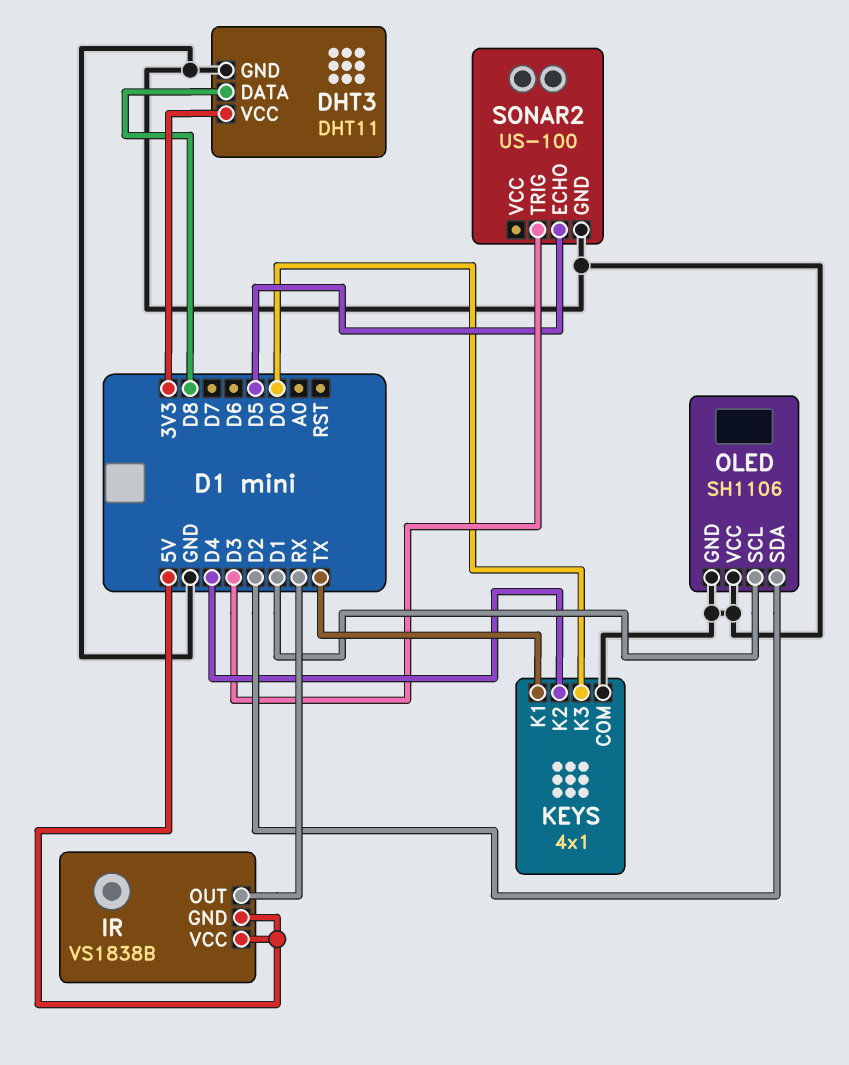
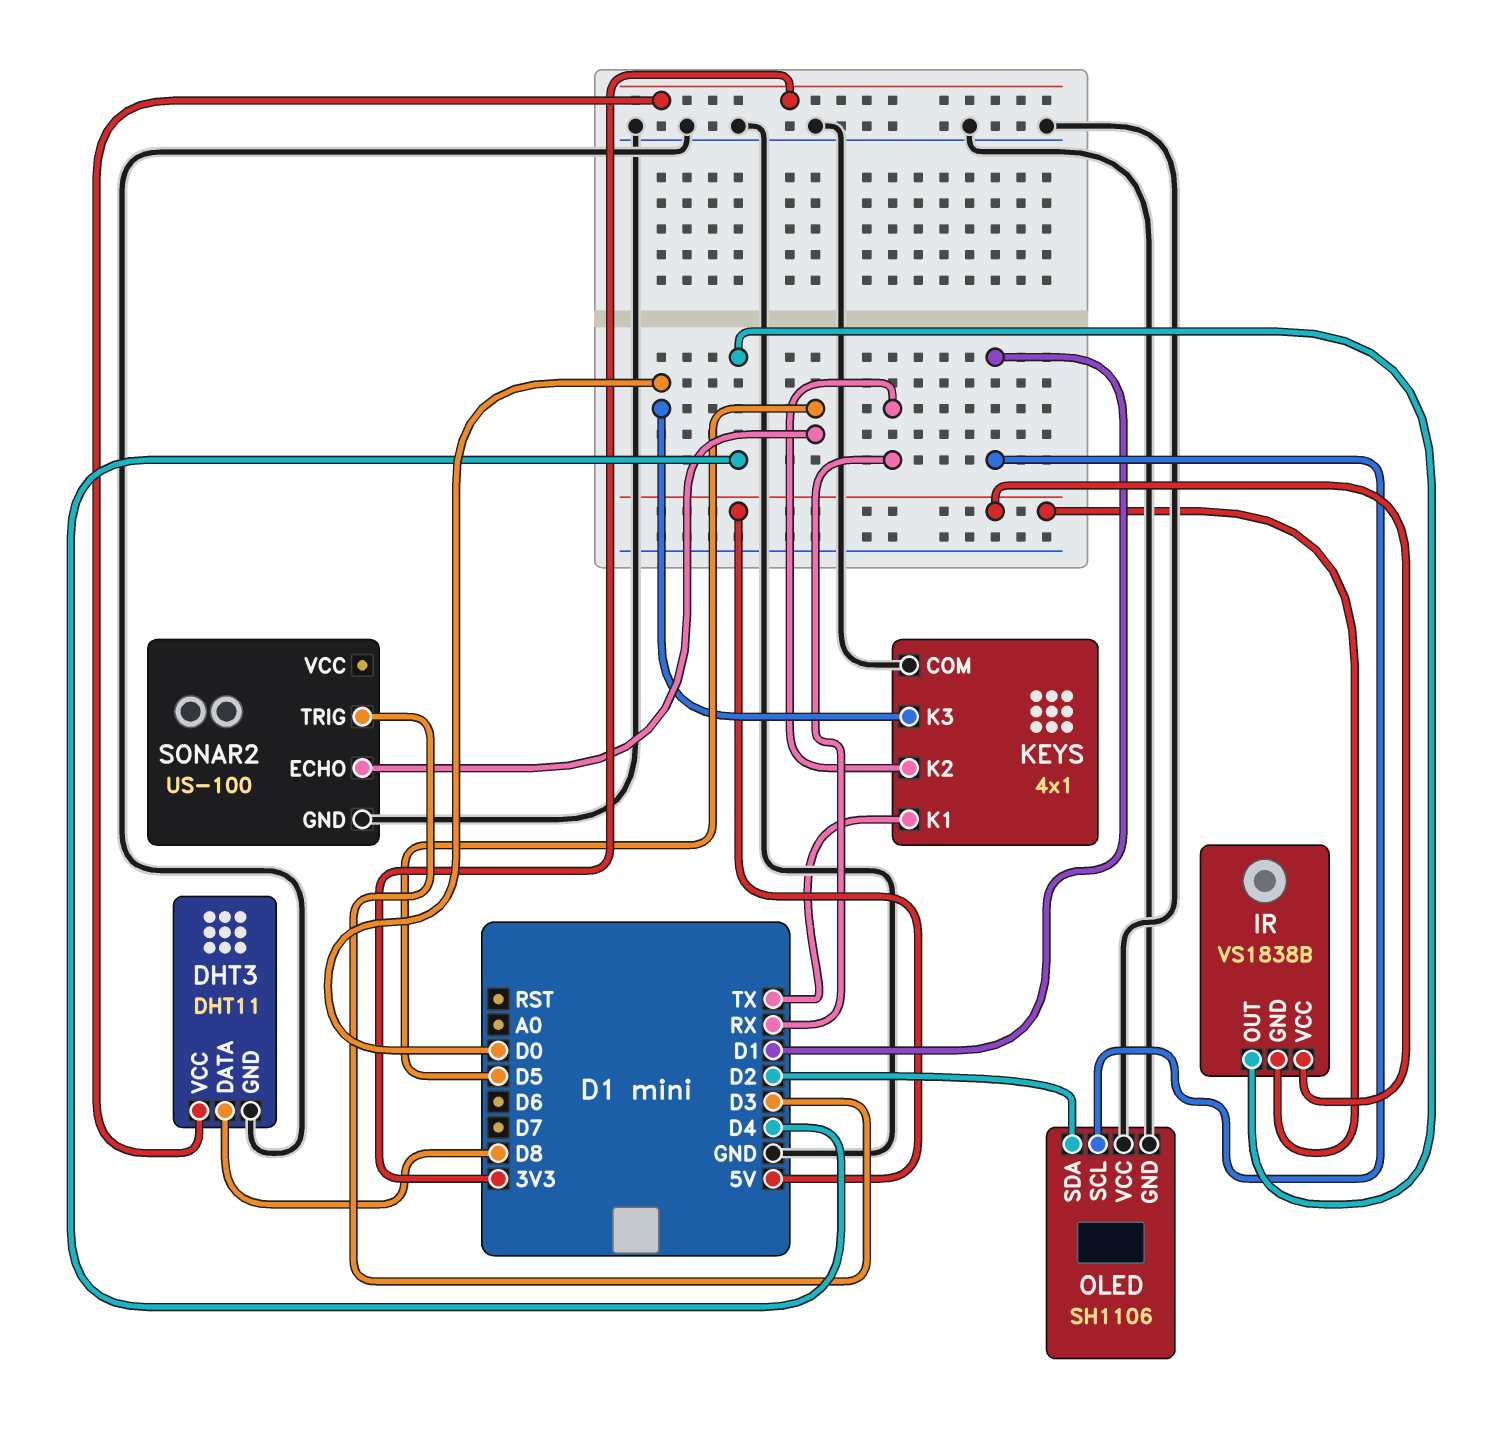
IR pin OUT: RX -> D4
KEYS pin K2: D4 -> RX

